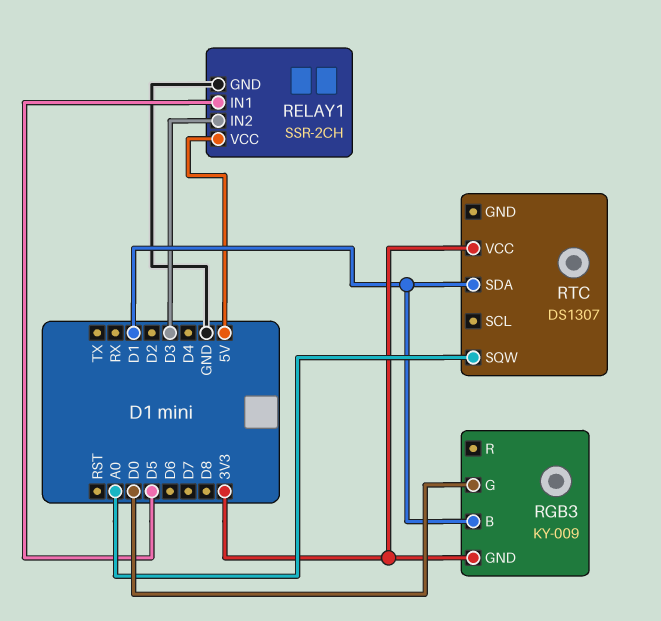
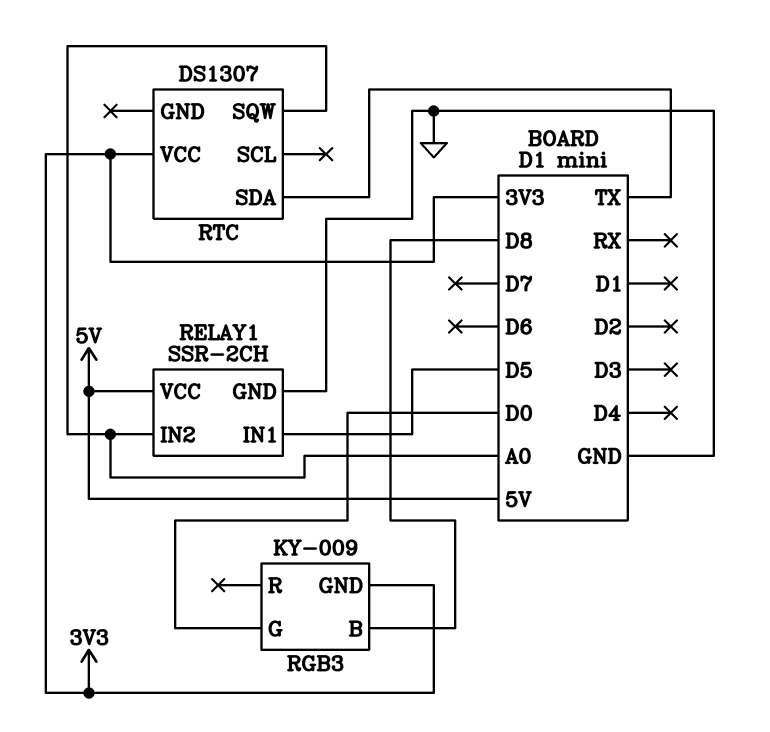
RELAY1 pin IN2: D3 -> A0
RGB3 pin B: D1 -> D8
RTC pin SDA: D1 -> TX

